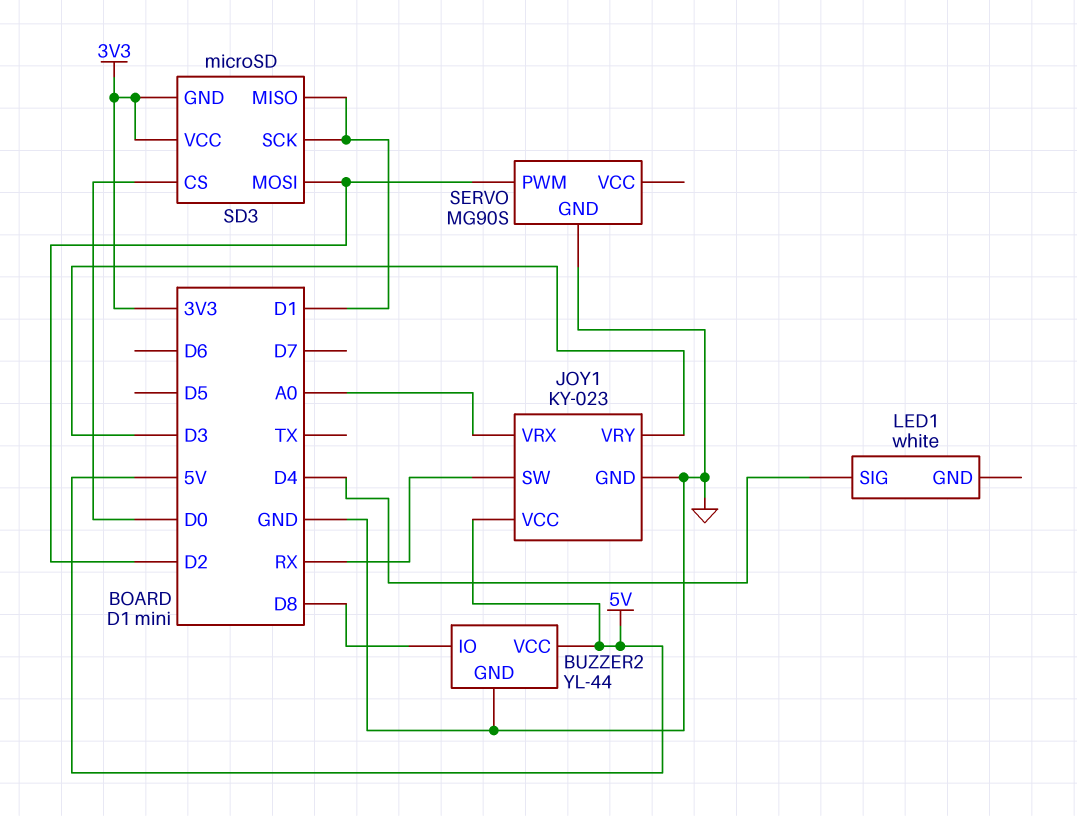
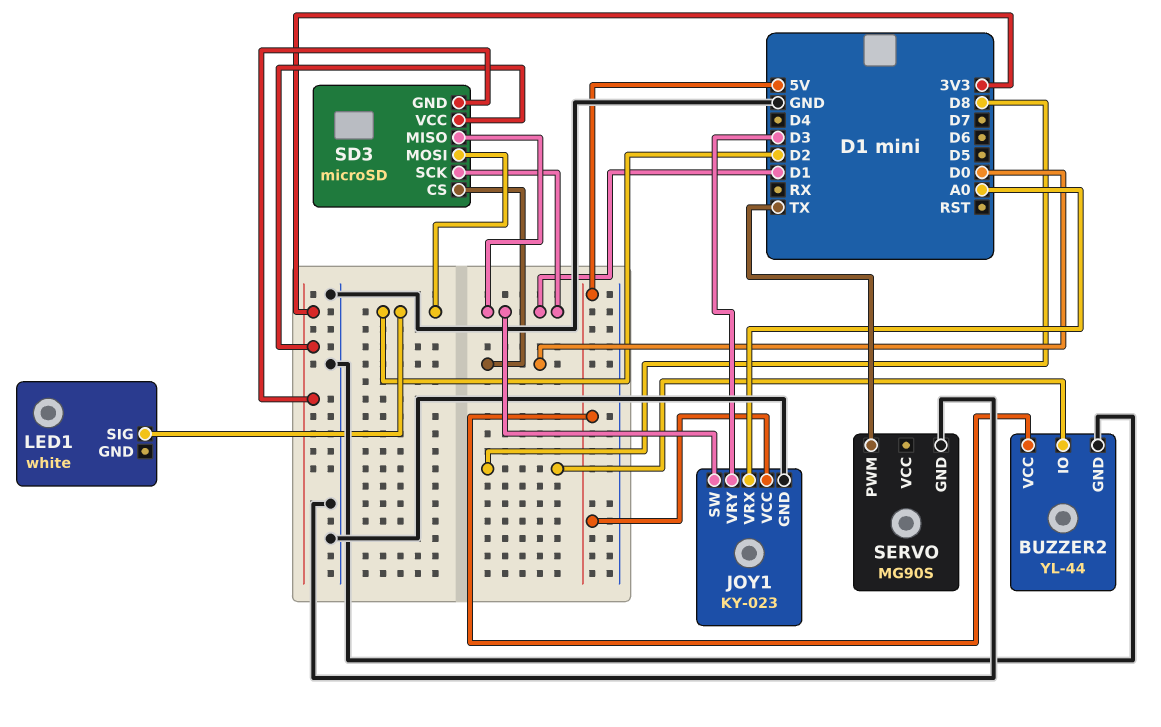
JOY1 pin SW: RX -> D1
LED1 pin SIG: D4 -> D2
SERVO pin PWM: D2 -> TX

